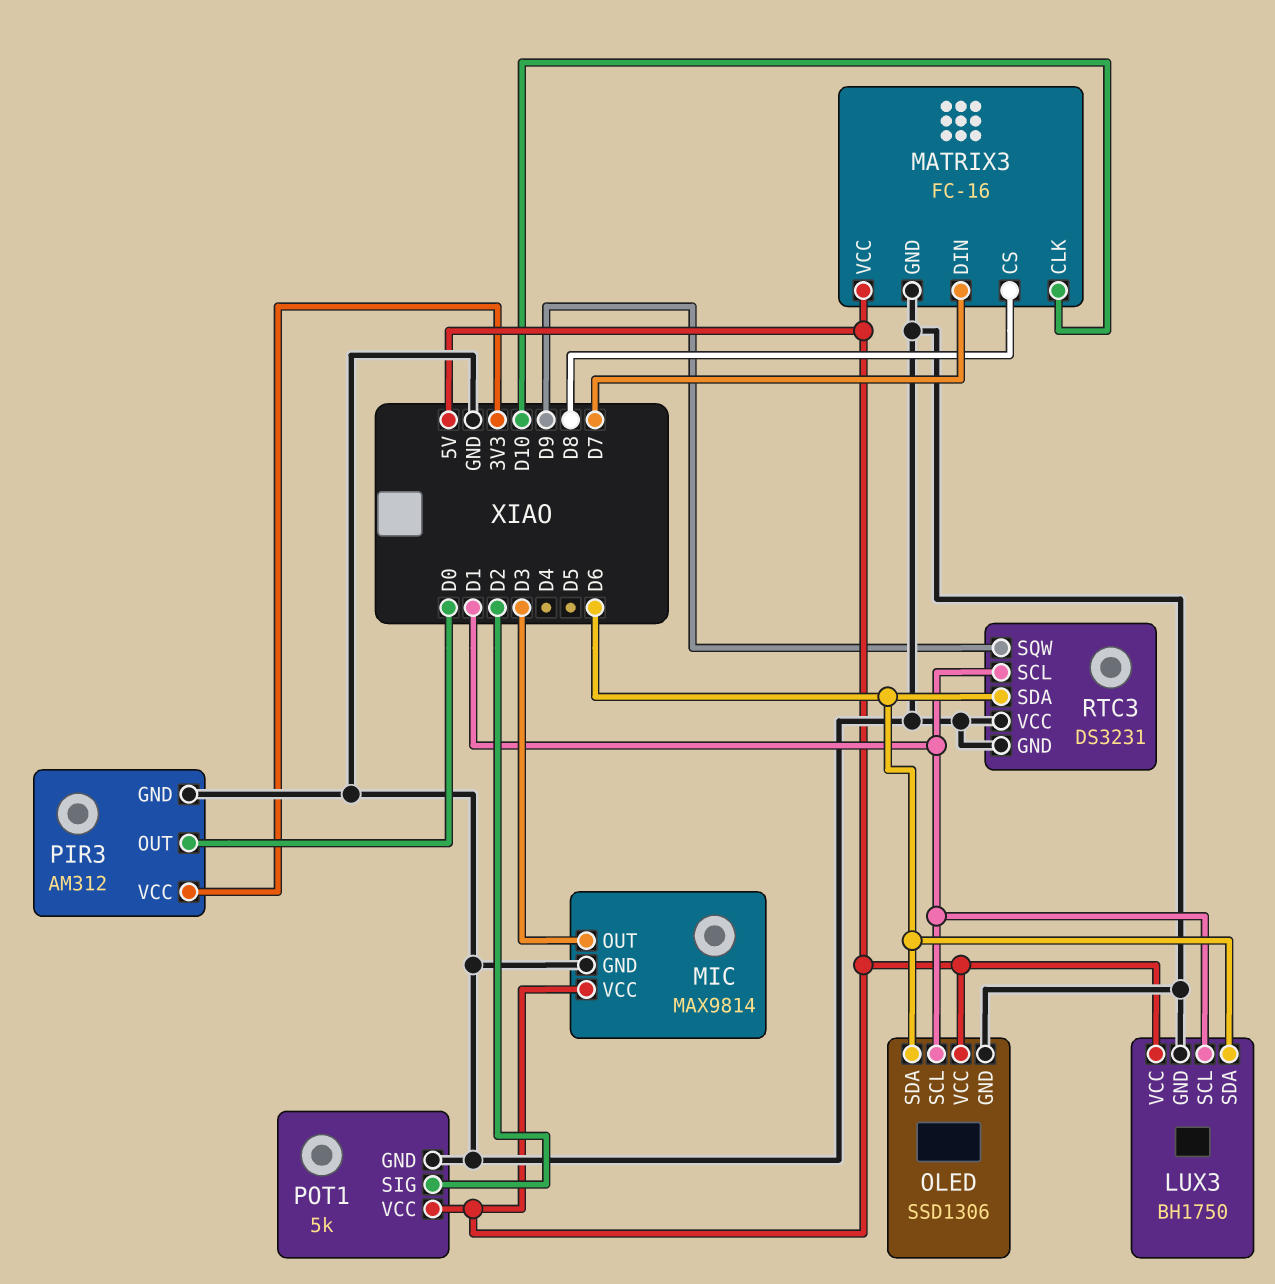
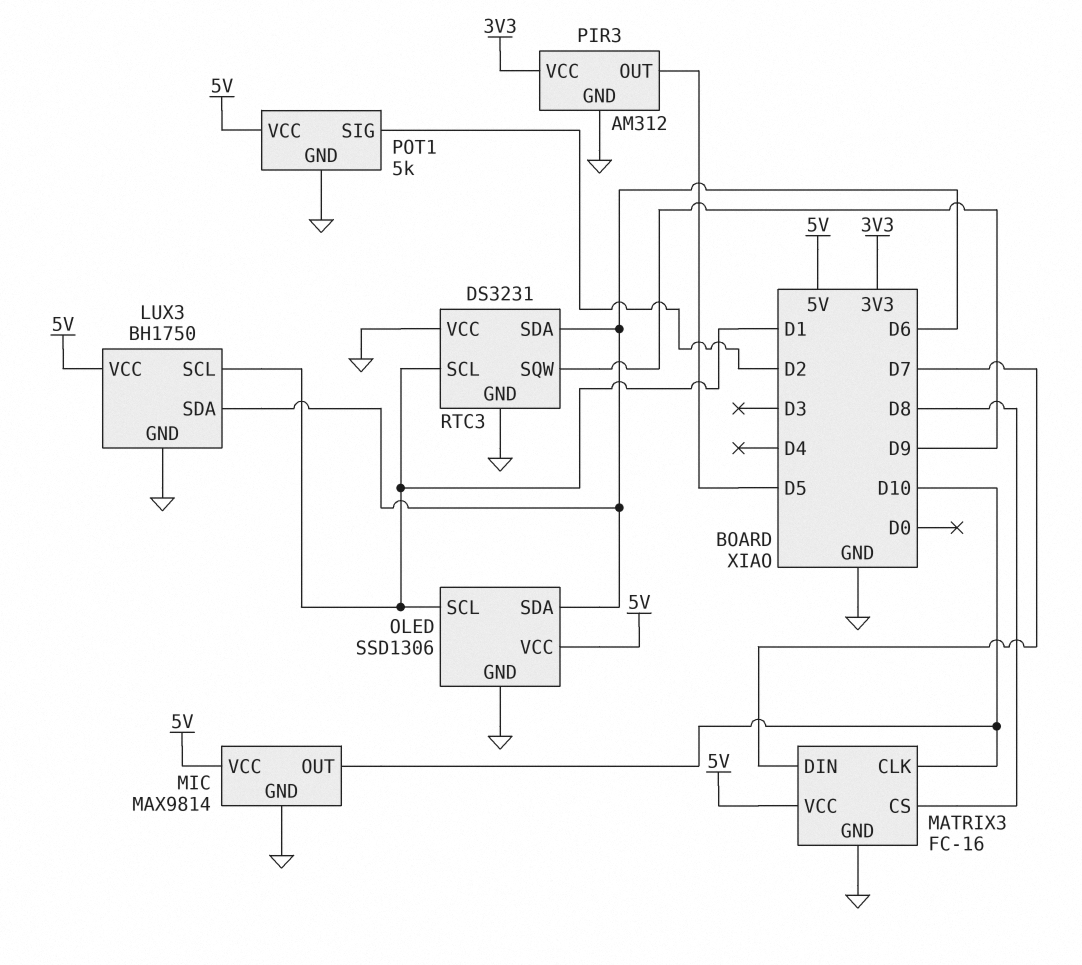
MIC pin OUT: D3 -> D10
PIR3 pin OUT: D0 -> D5

